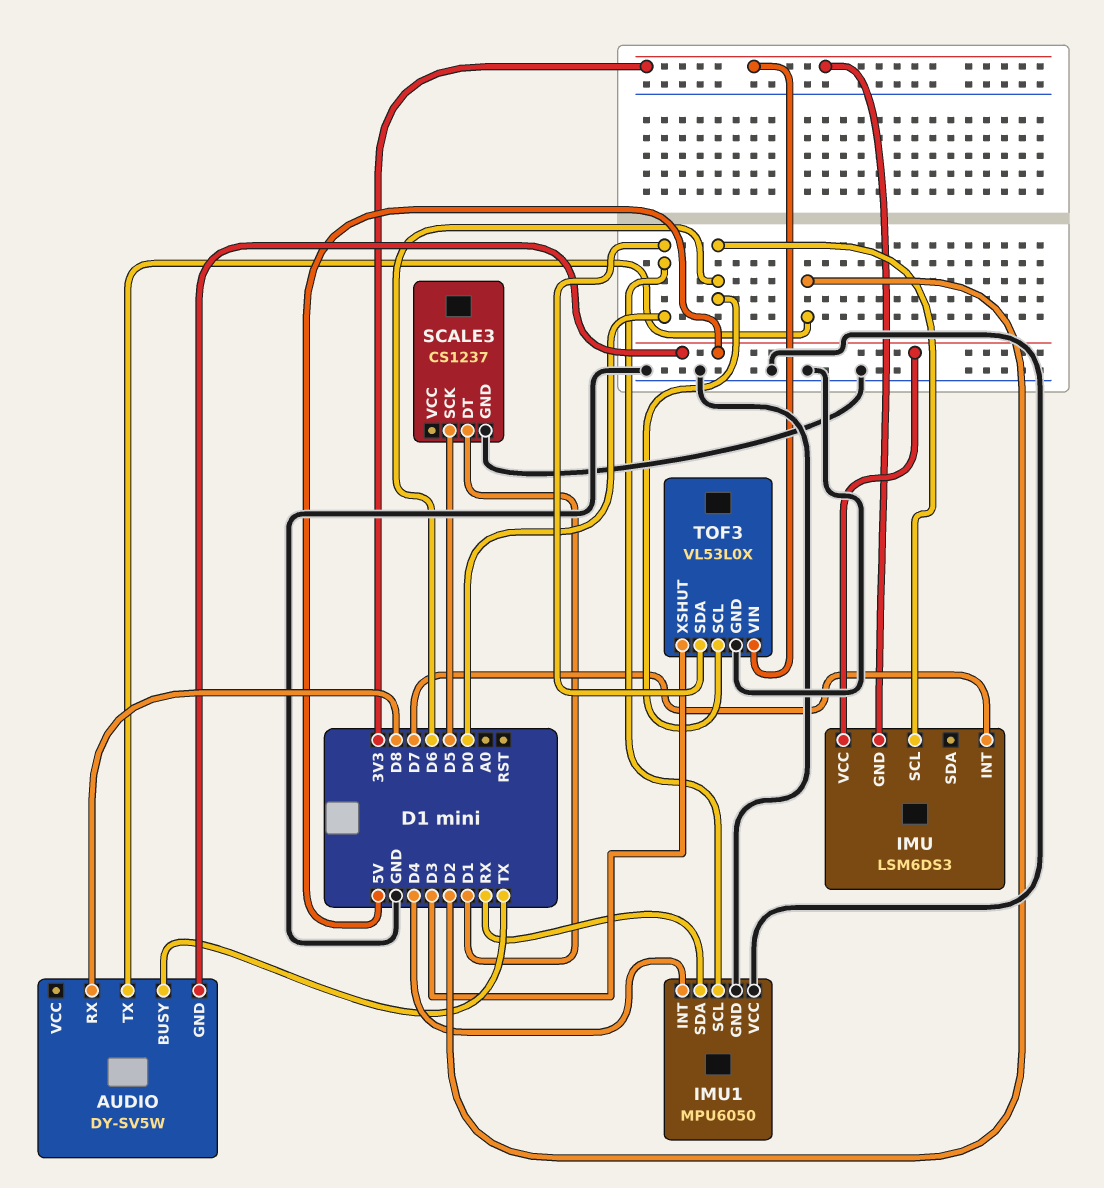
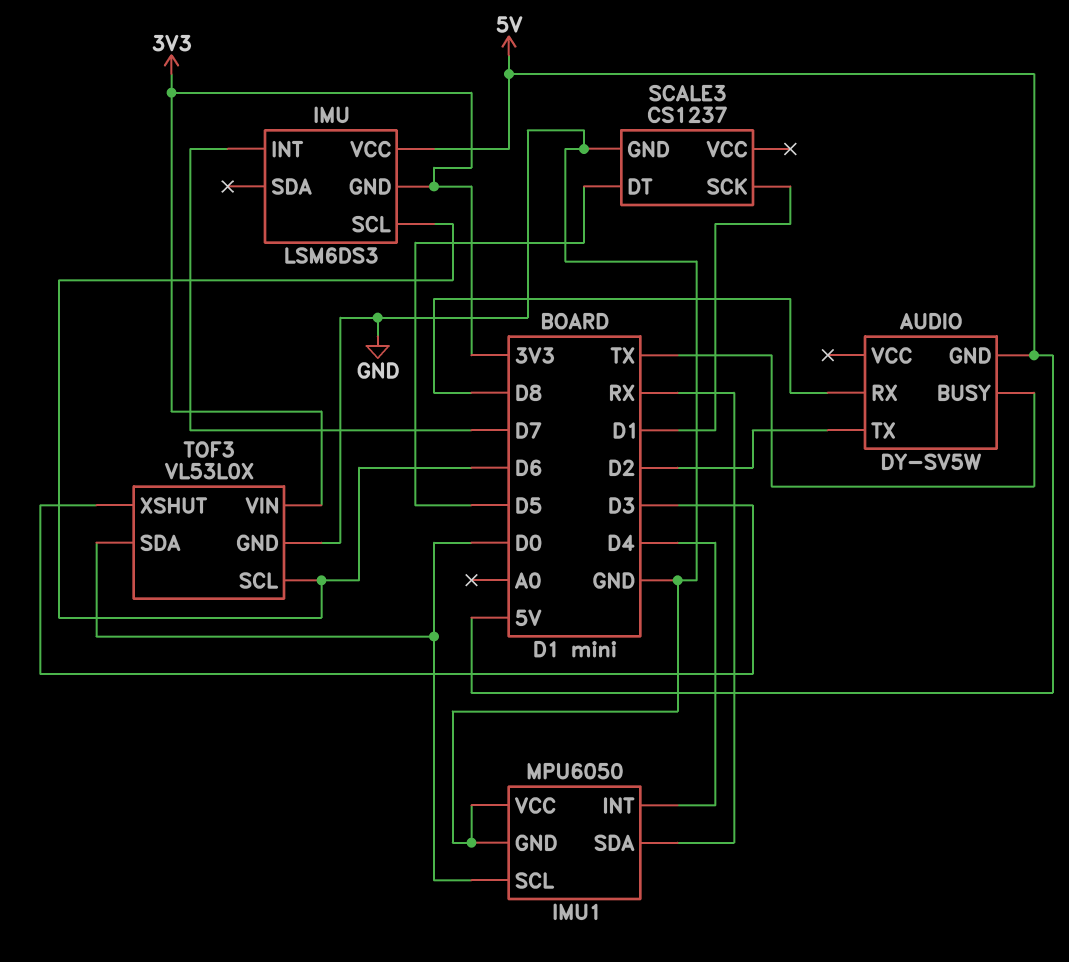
SCALE3 pin DT: D1 -> D5
SCALE3 pin SCK: D5 -> D1

